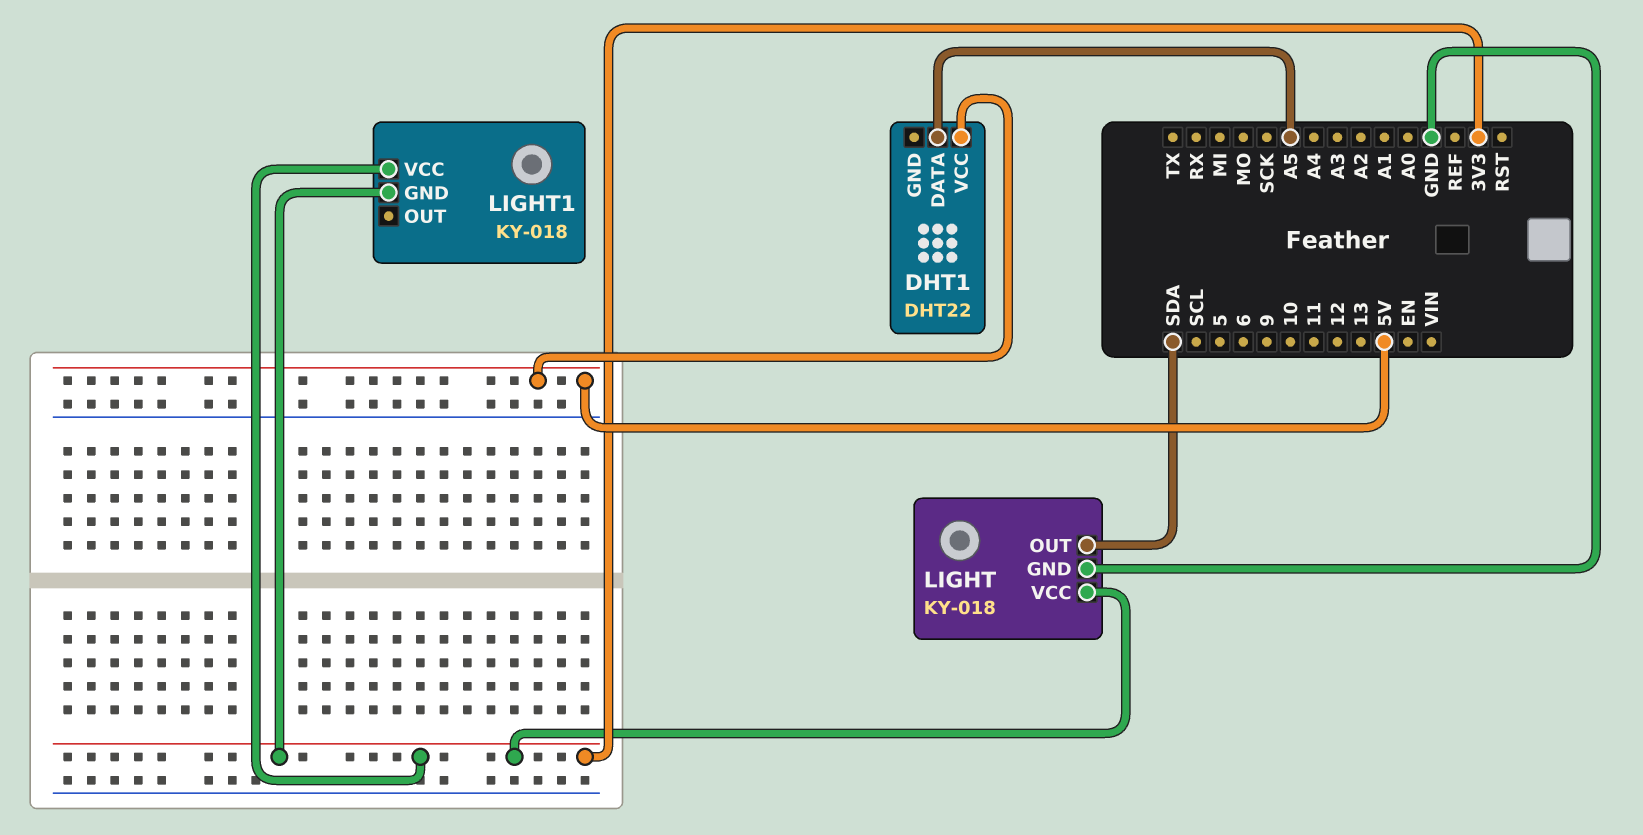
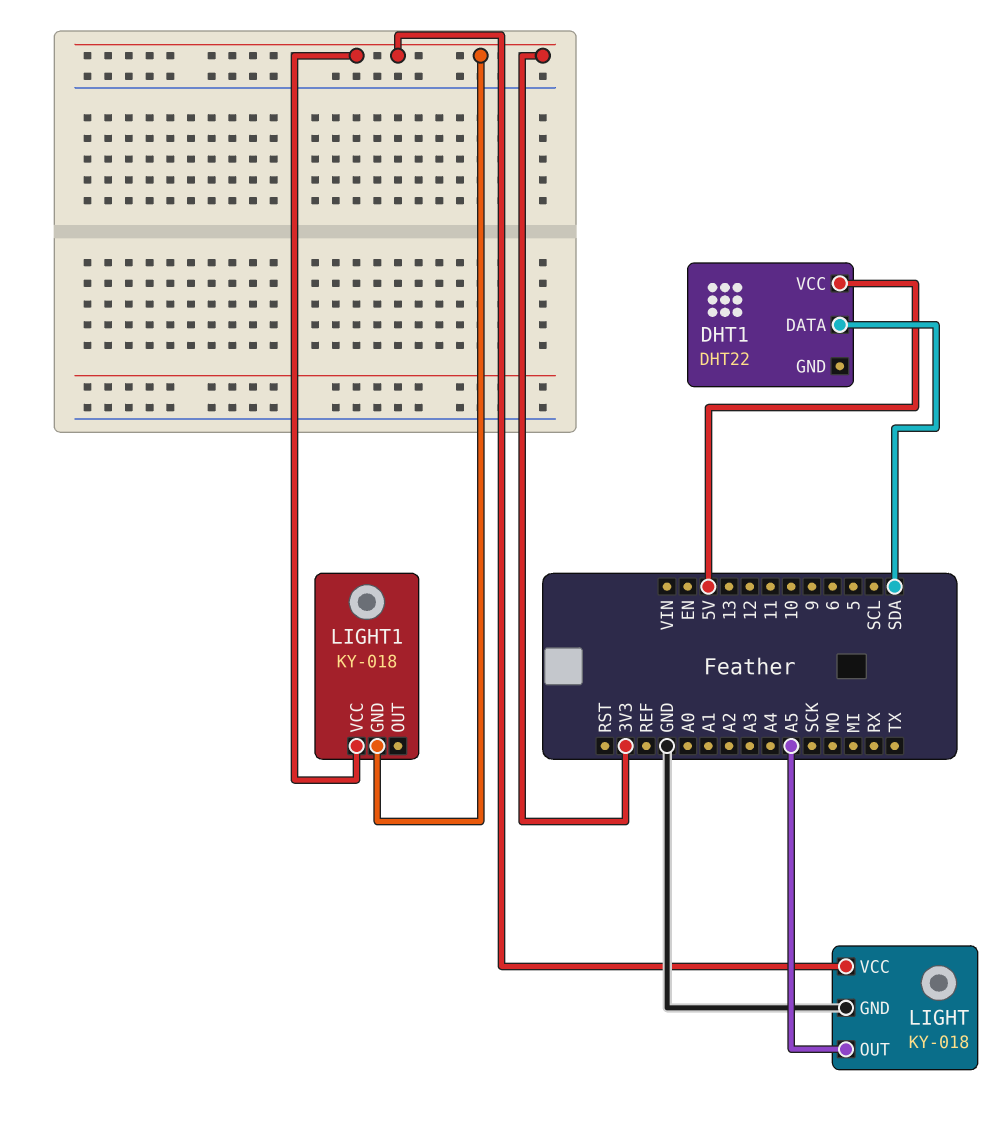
DHT1 pin DATA: A5 -> SDA
LIGHT pin OUT: SDA -> A5

